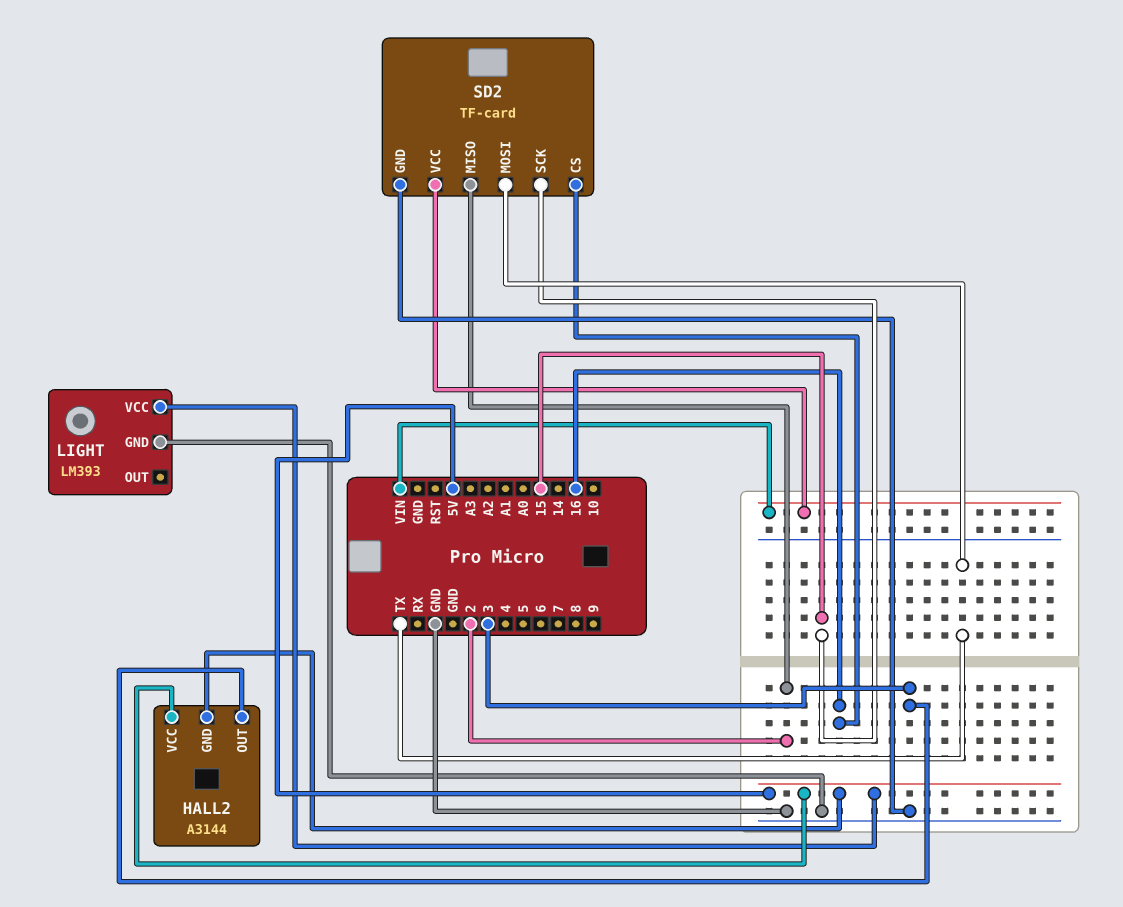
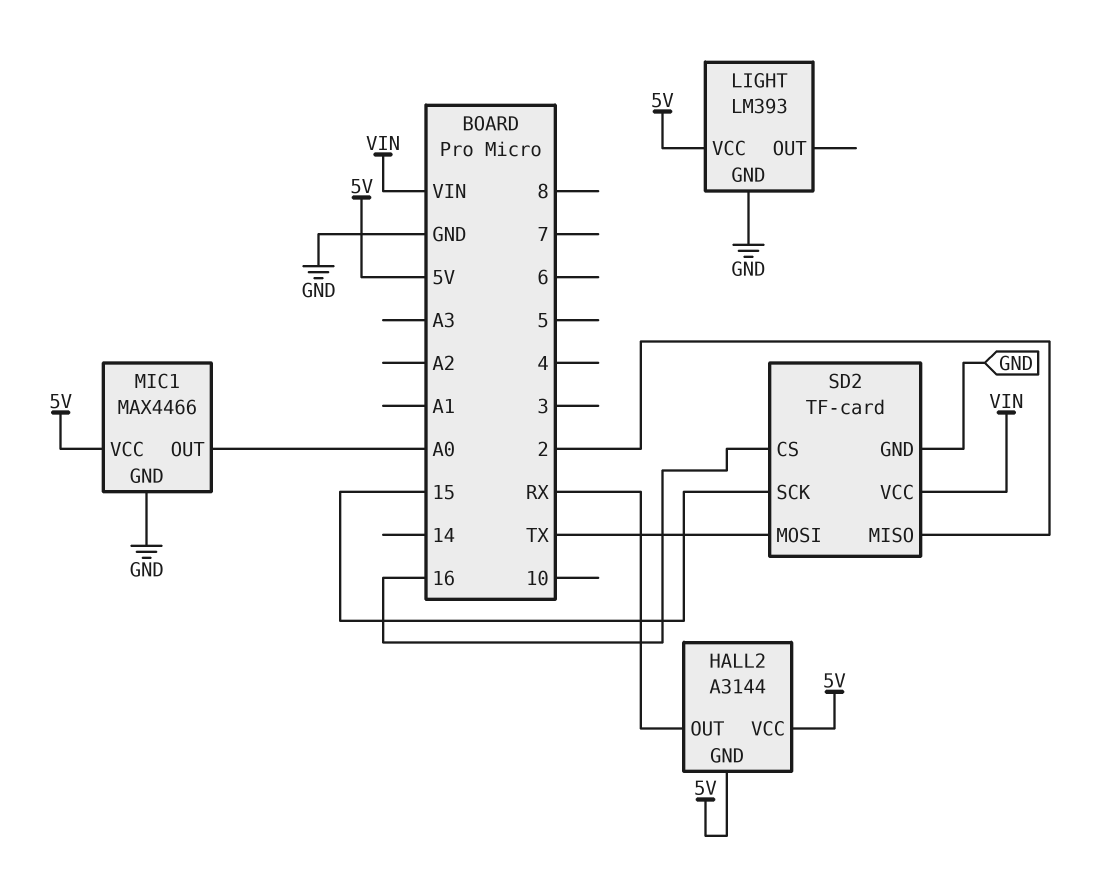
HALL2 pin OUT: 3 -> RX
MIC1: none -> MAX4466
MIC1 pin GND: none -> GND
MIC1 pin OUT: none -> A0
MIC1 pin VCC: none -> 5V

